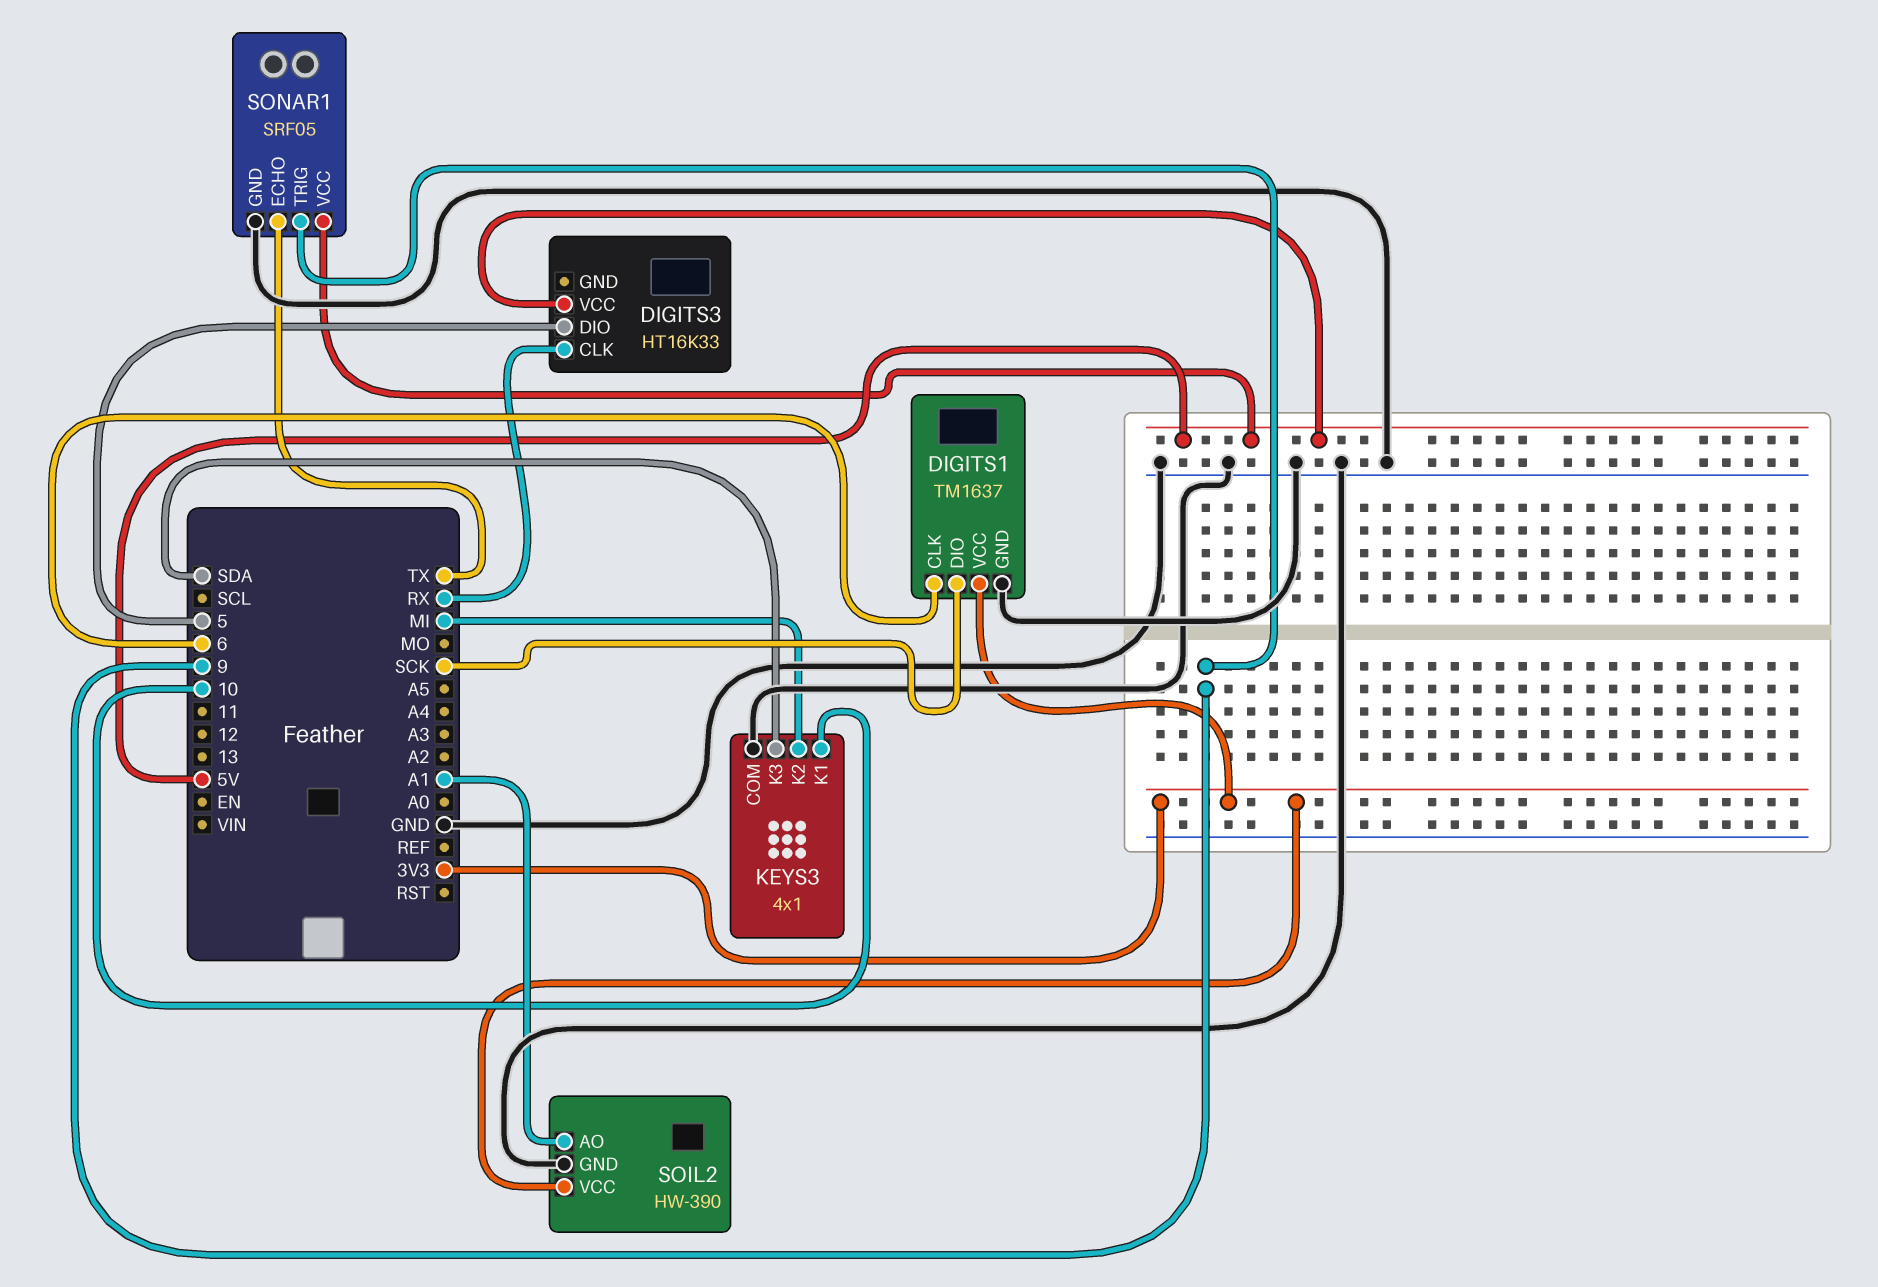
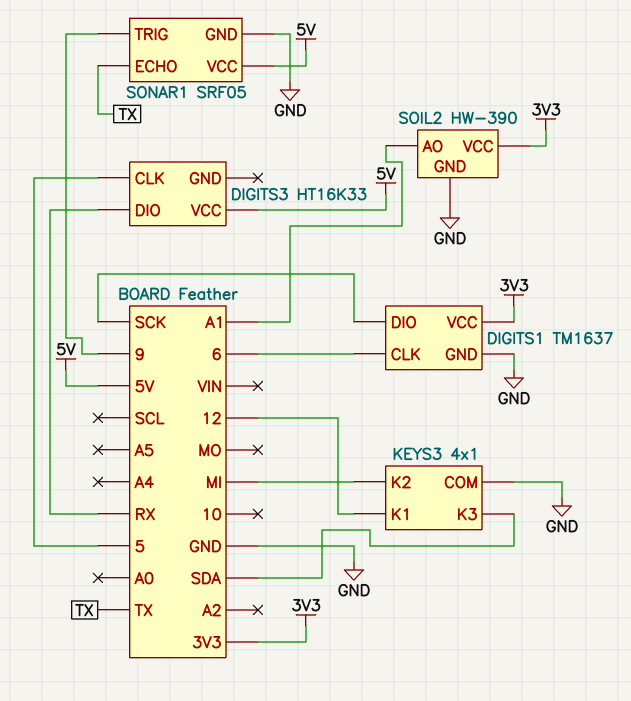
DIGITS3 pin CLK: RX -> 5
DIGITS3 pin DIO: 5 -> RX
KEYS3 pin K1: 10 -> 12

